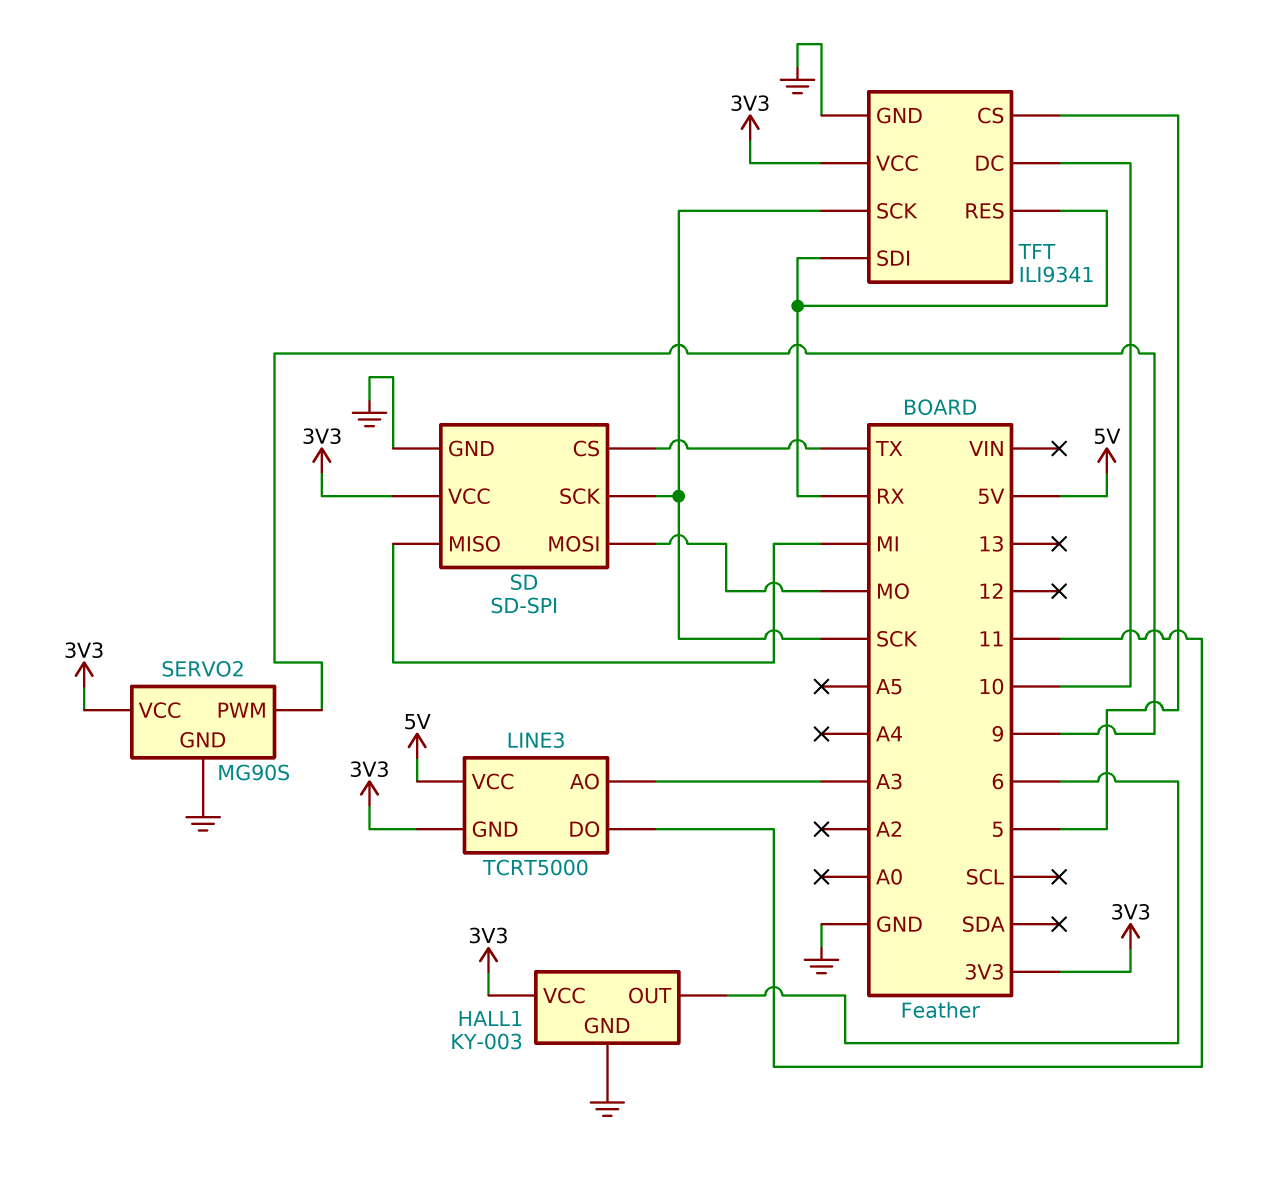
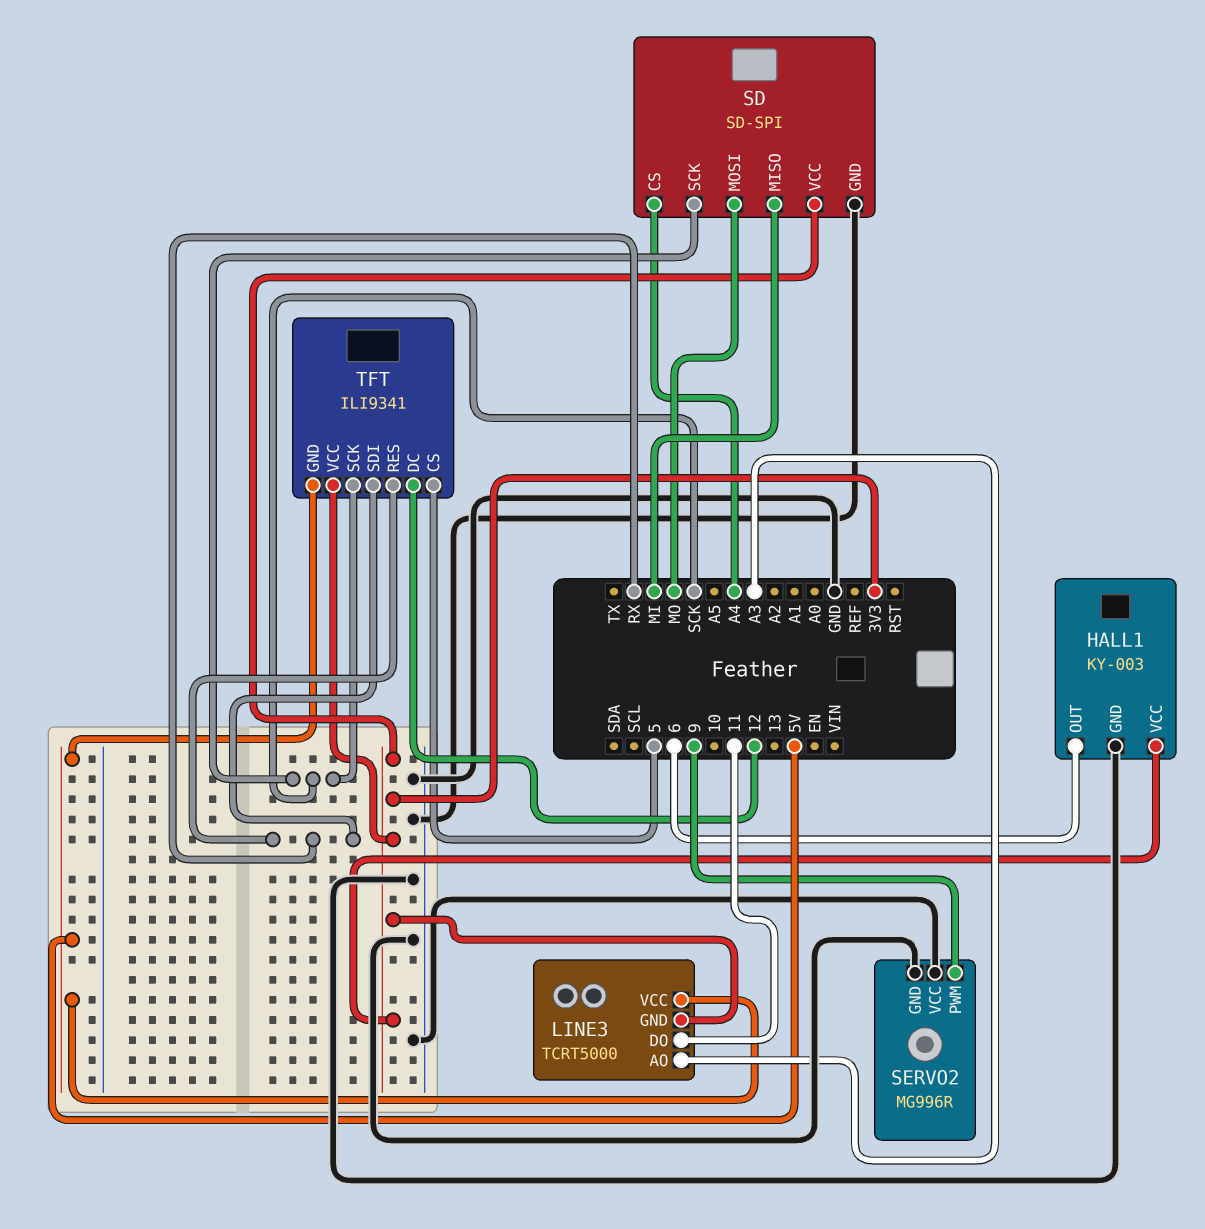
SD pin CS: TX -> A4
SERVO2: MG90S -> MG996R
SERVO2 pin VCC: 3V3 -> GND
TFT pin DC: 10 -> 12
TFT pin GND: GND -> 5V

